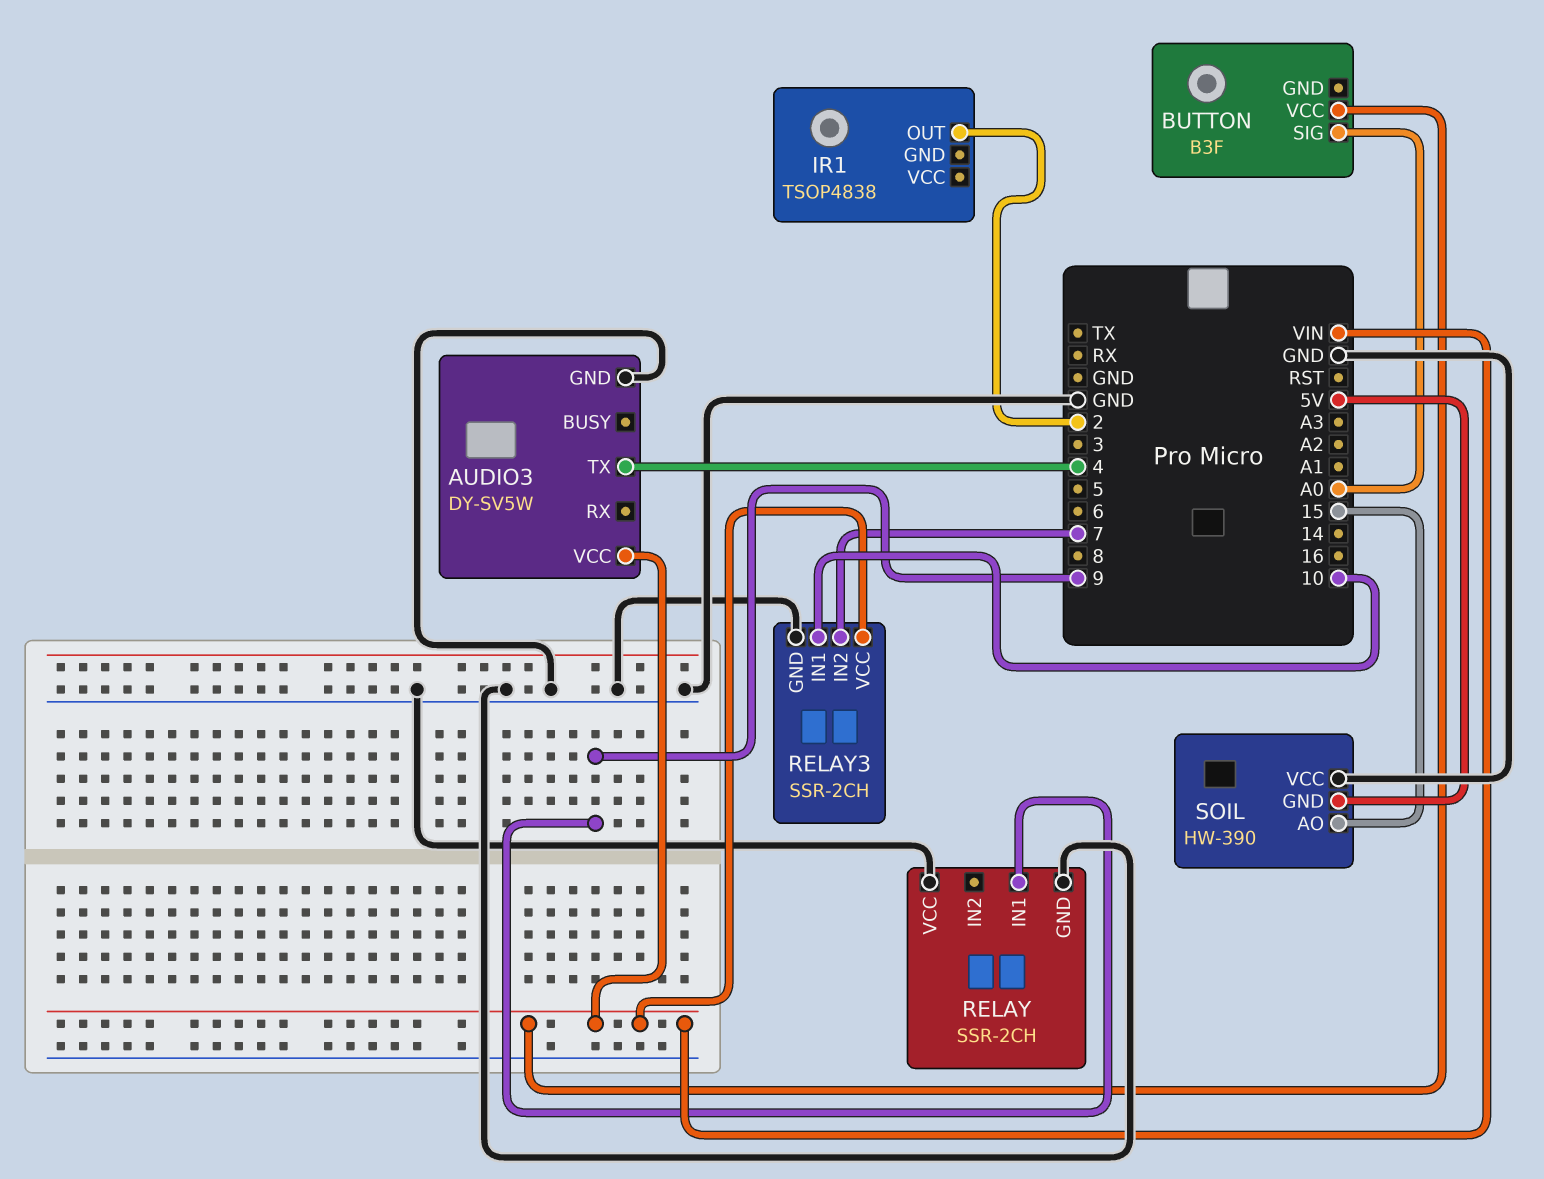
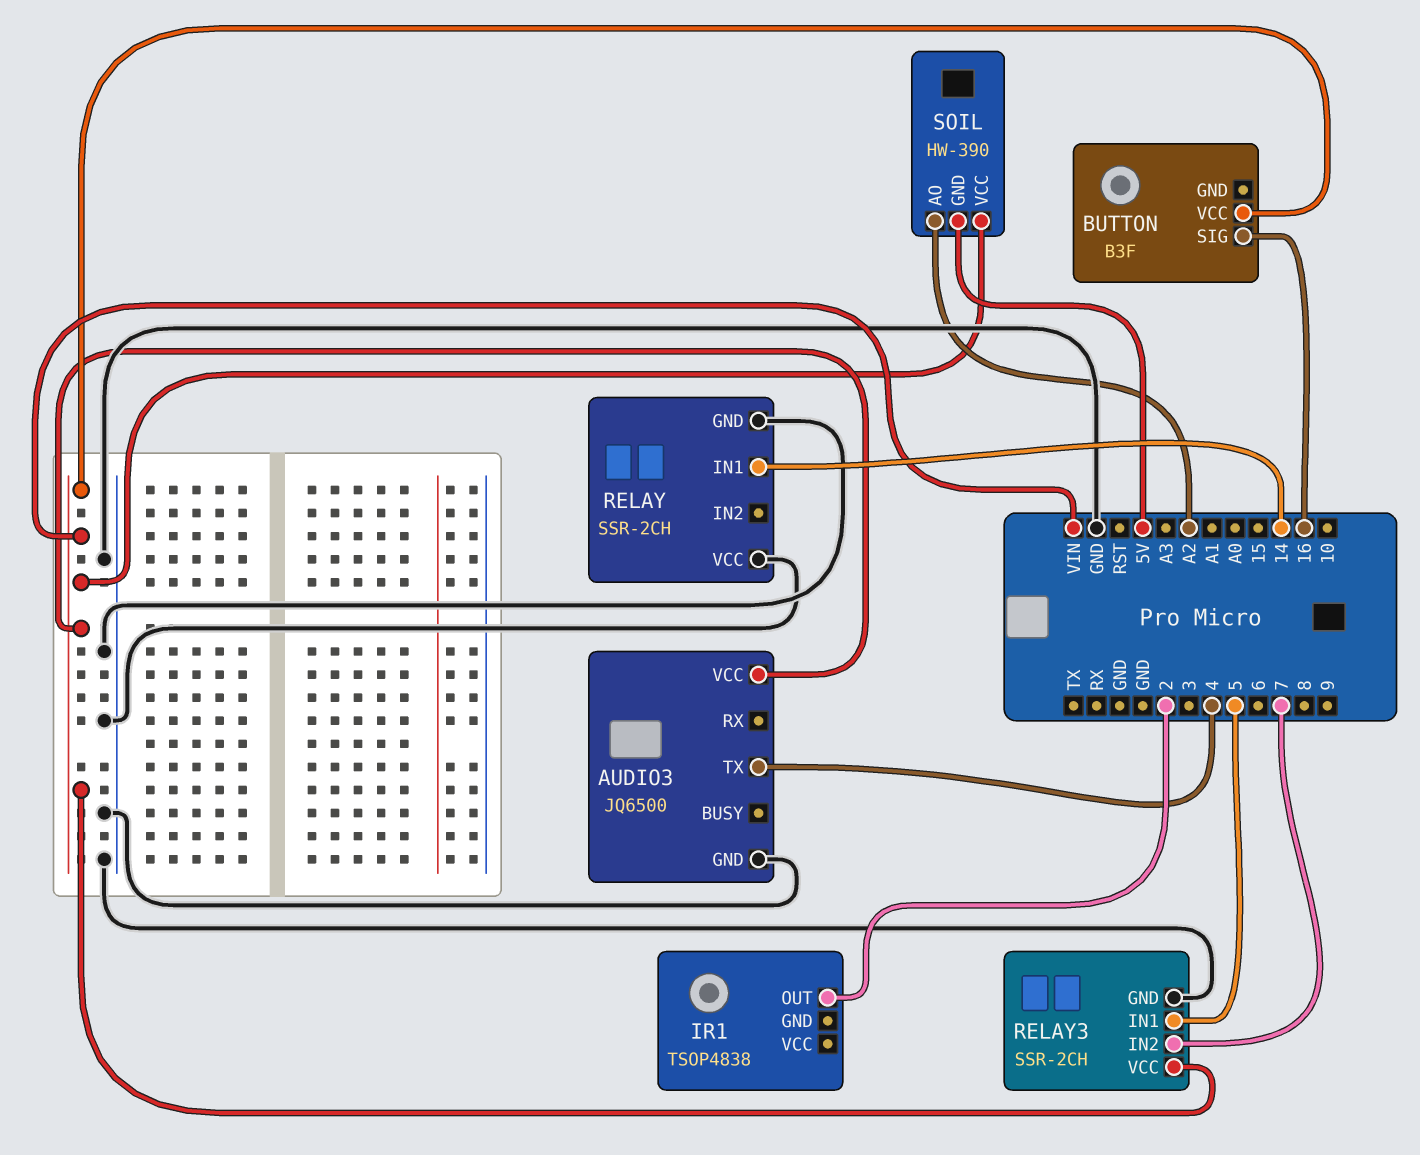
AUDIO3: DY-SV5W -> JQ6500
BUTTON pin SIG: A0 -> 16
RELAY pin IN1: 9 -> 14
RELAY3 pin IN1: 10 -> 5
SOIL pin AO: 15 -> A2
SOIL pin VCC: GND -> VIN

